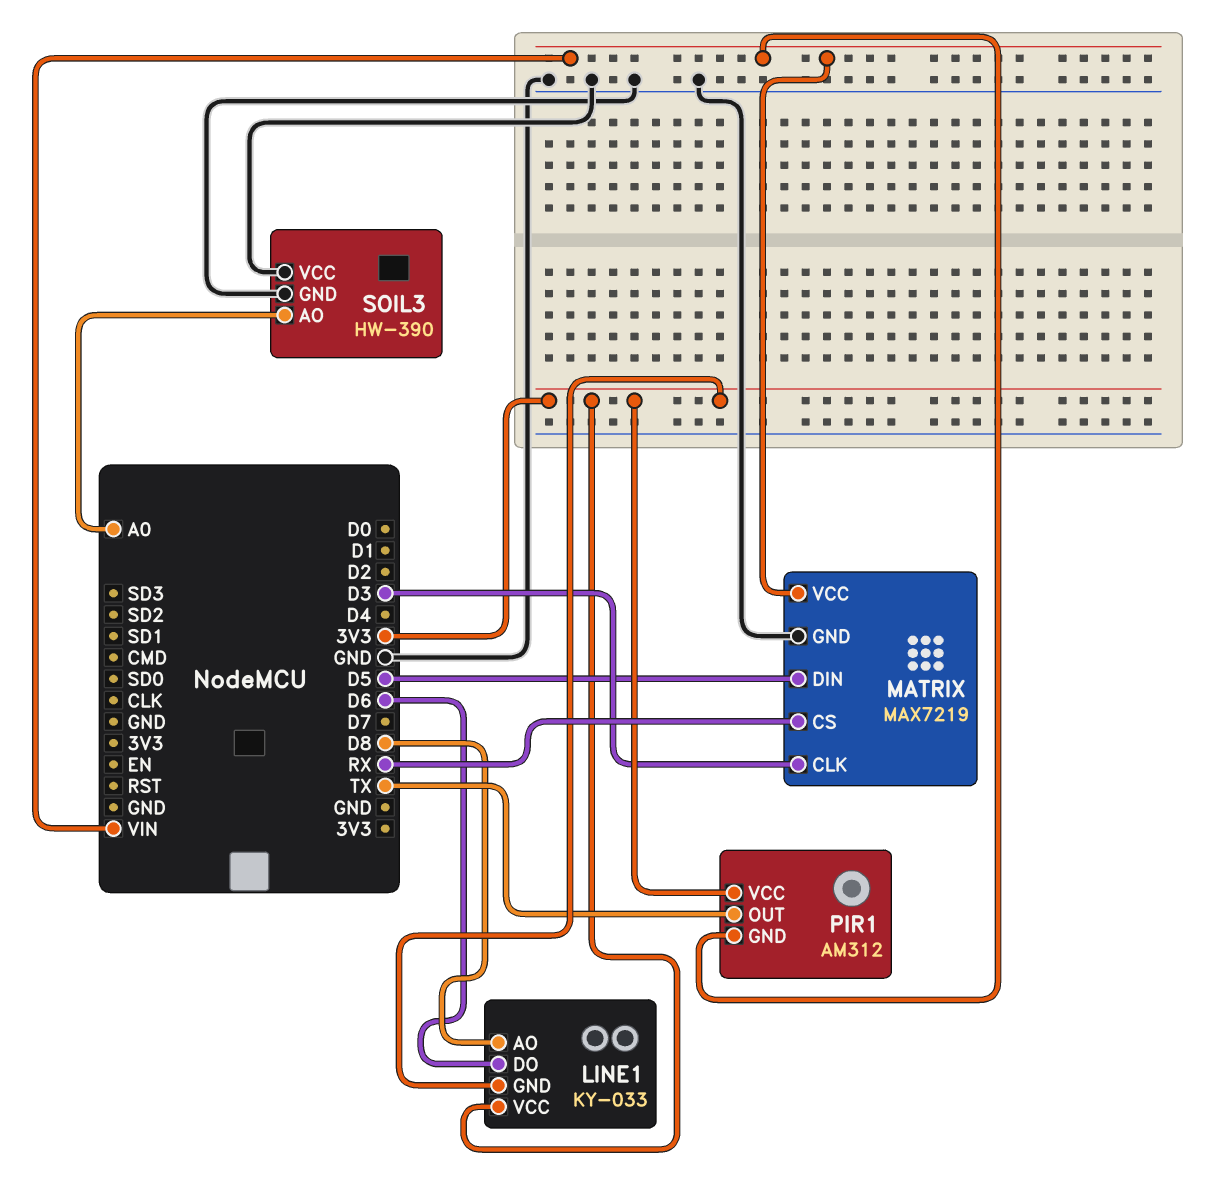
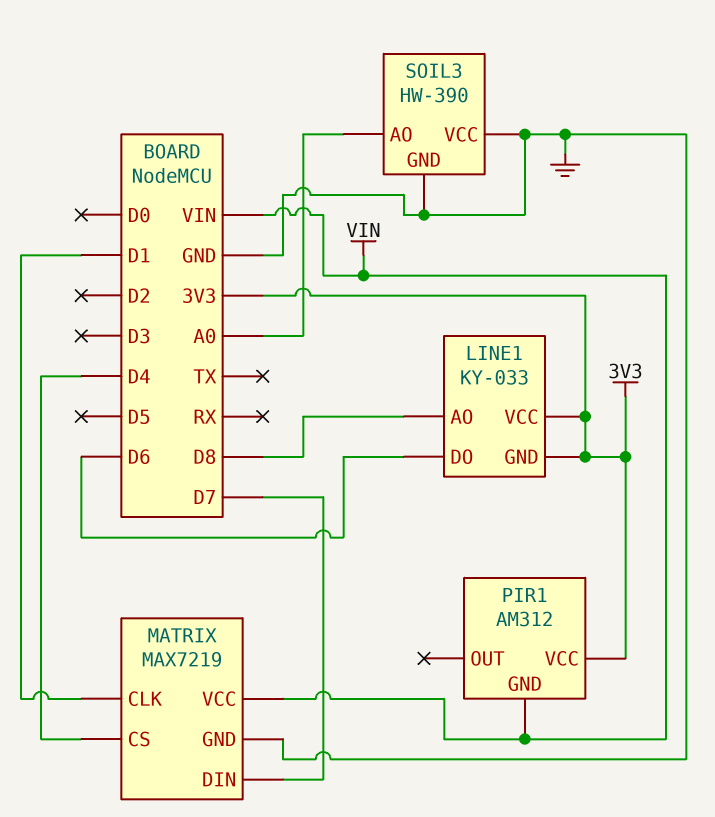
MATRIX pin CLK: D3 -> D1
MATRIX pin CS: RX -> D4
MATRIX pin DIN: D5 -> D7
PIR1 pin OUT: TX -> none

